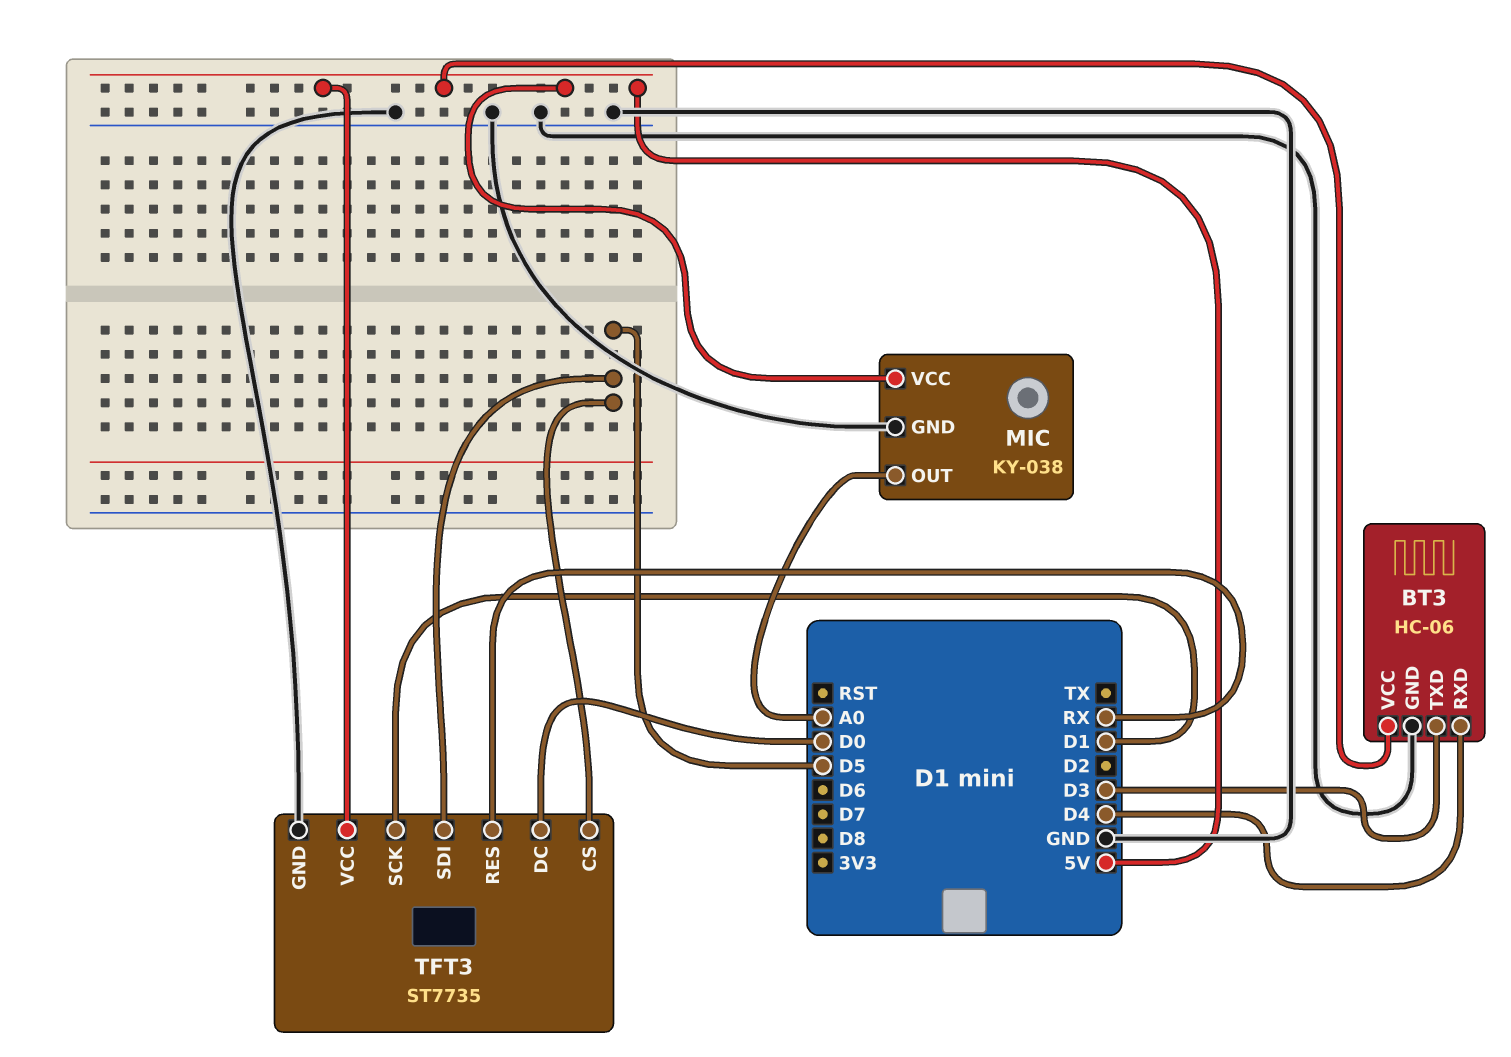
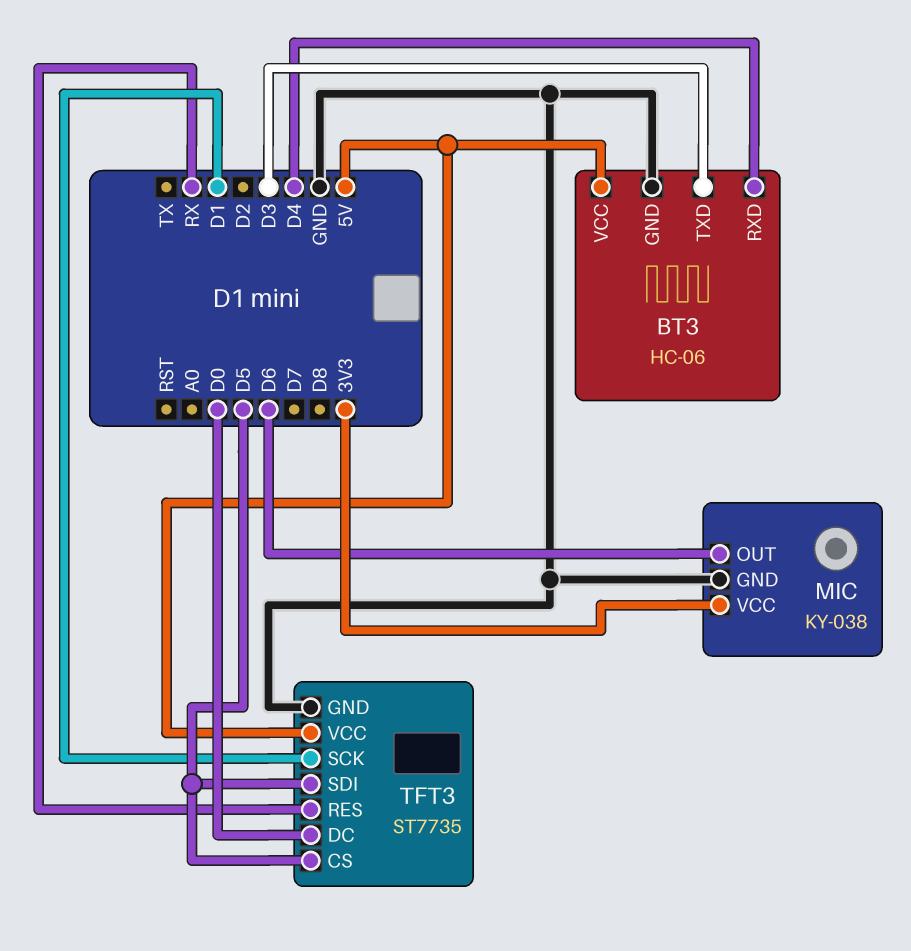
MIC pin OUT: A0 -> D6
MIC pin VCC: 5V -> 3V3

